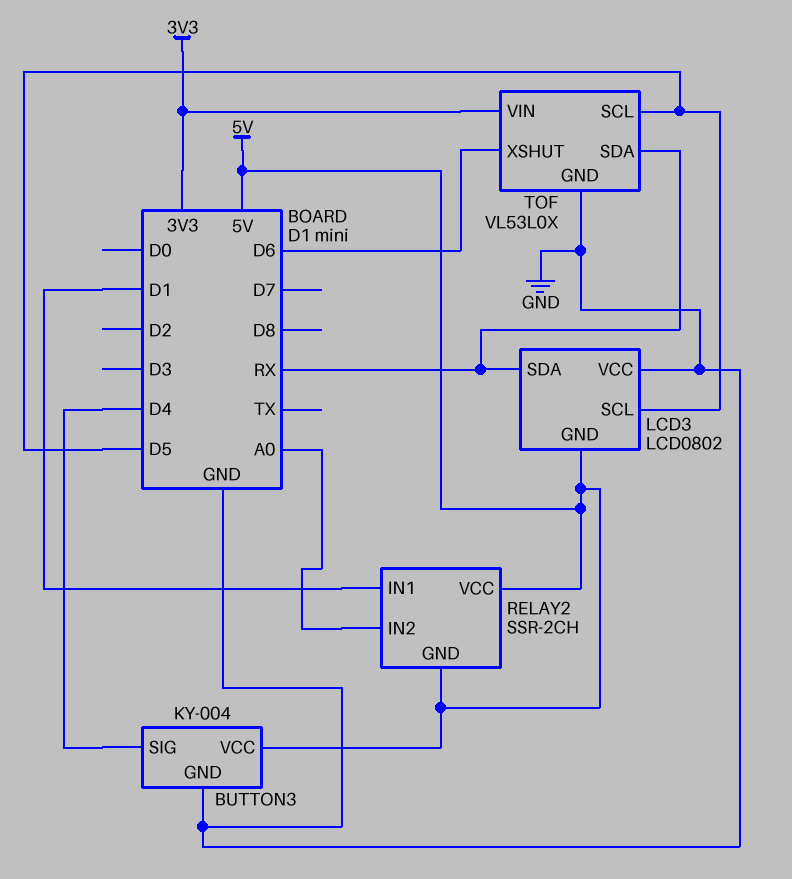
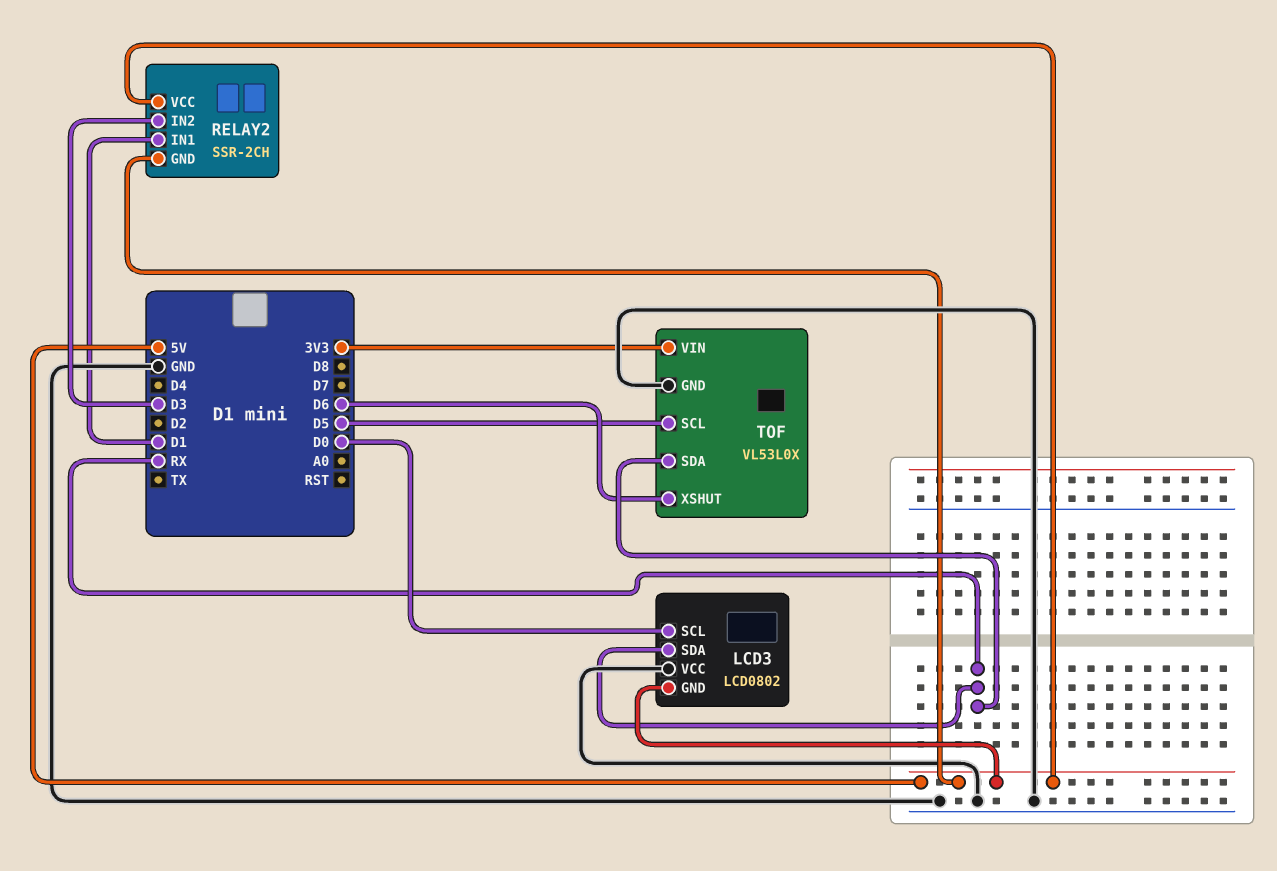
BUTTON3: KY-004 -> none
BUTTON3 pin GND: GND -> none
BUTTON3 pin SIG: D4 -> none
BUTTON3 pin VCC: 5V -> none
LCD3 pin SCL: D5 -> D0
RELAY2 pin IN2: A0 -> D3

